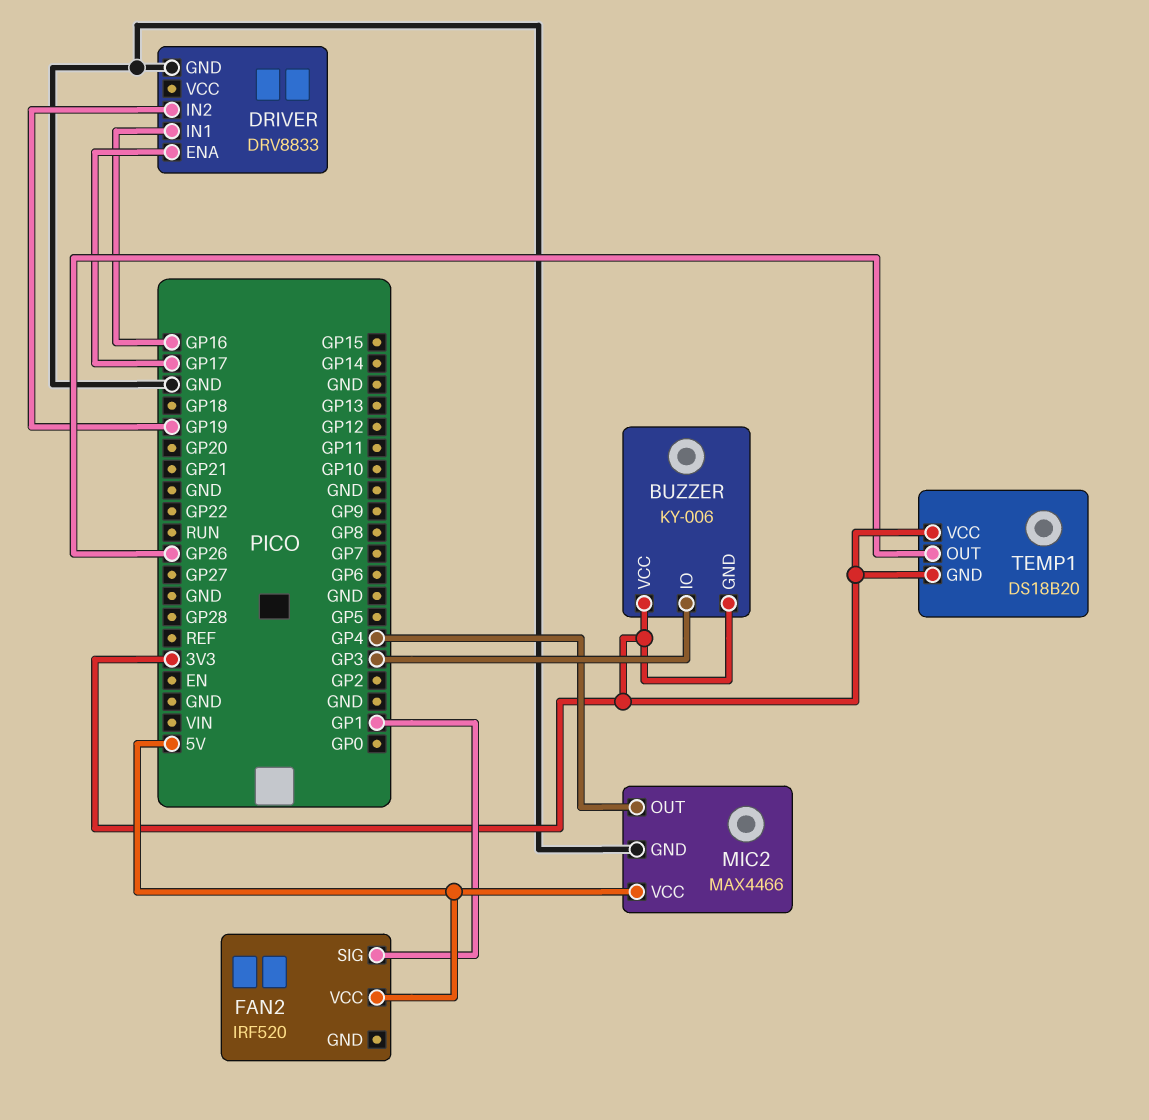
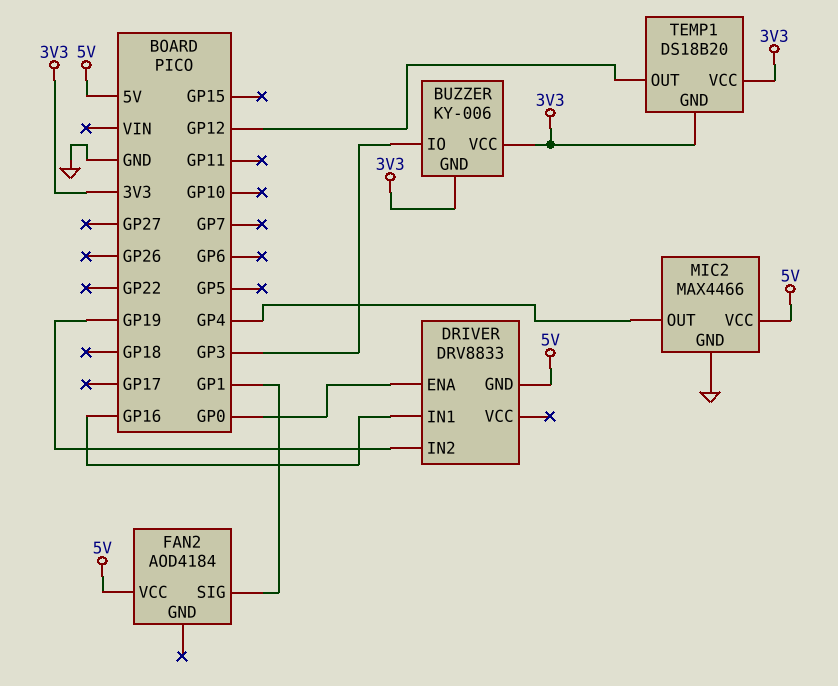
DRIVER pin ENA: GP17 -> GP0
DRIVER pin GND: GND -> 5V
FAN2: IRF520 -> AOD4184
TEMP1 pin OUT: GP26 -> GP12

